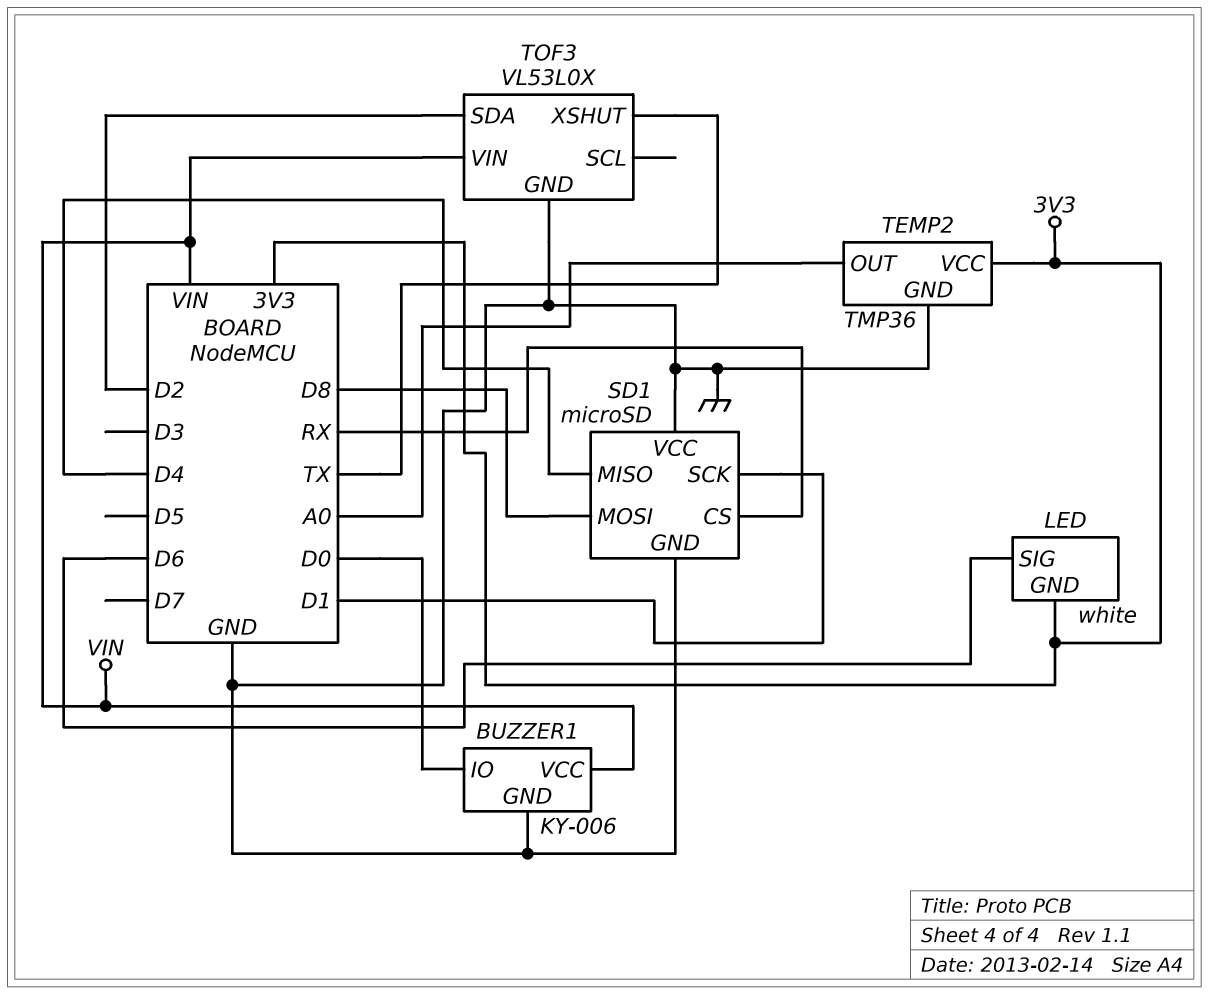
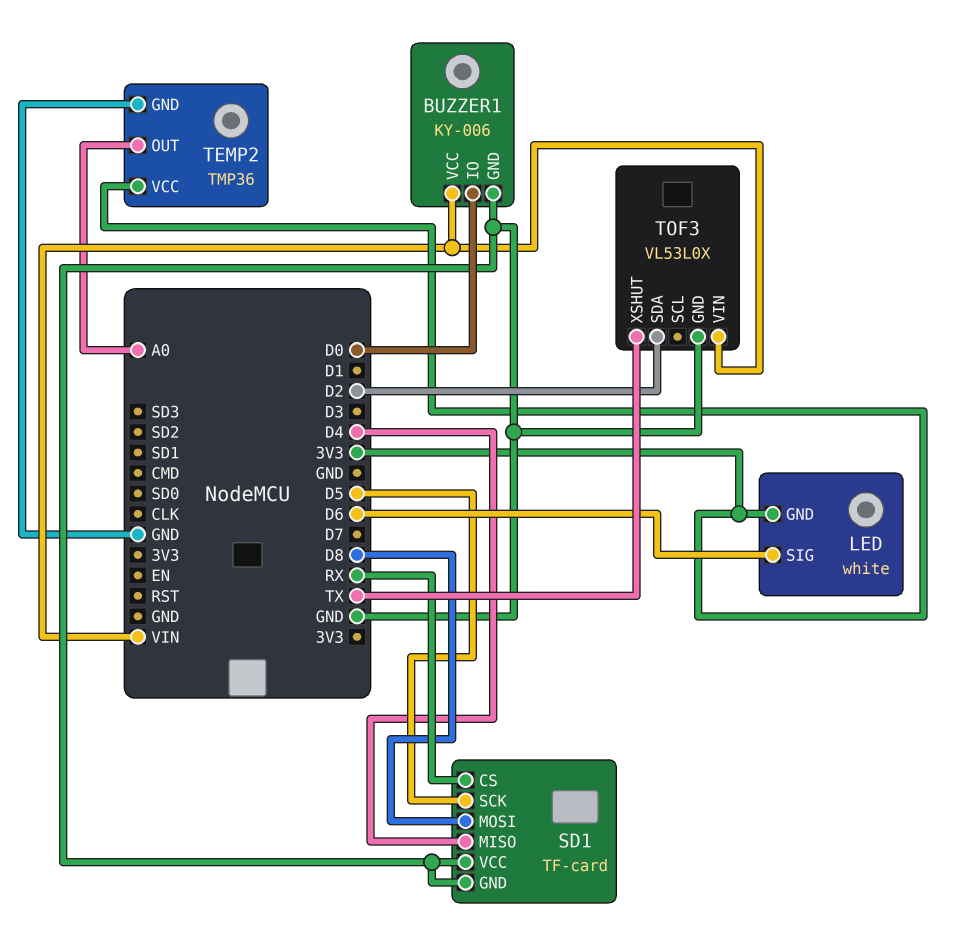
SD1: microSD -> TF-card
SD1 pin SCK: D1 -> D5

